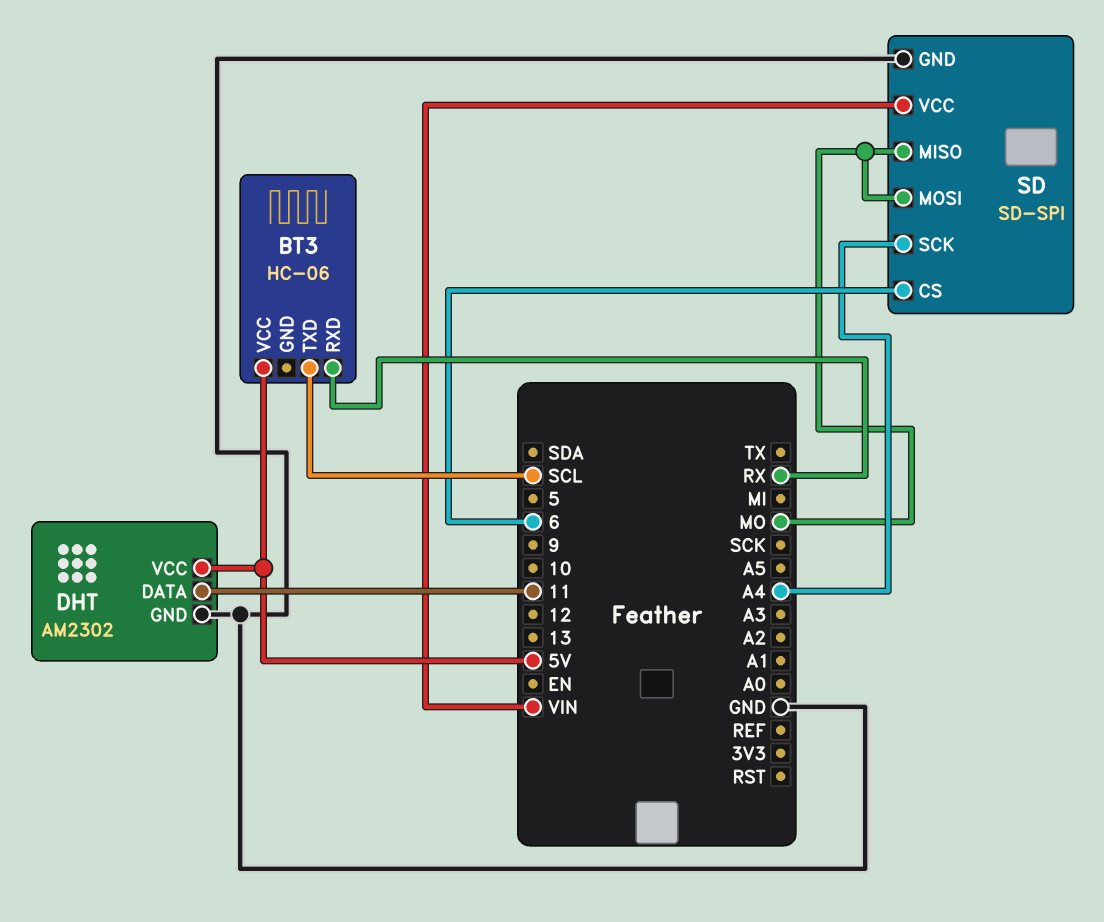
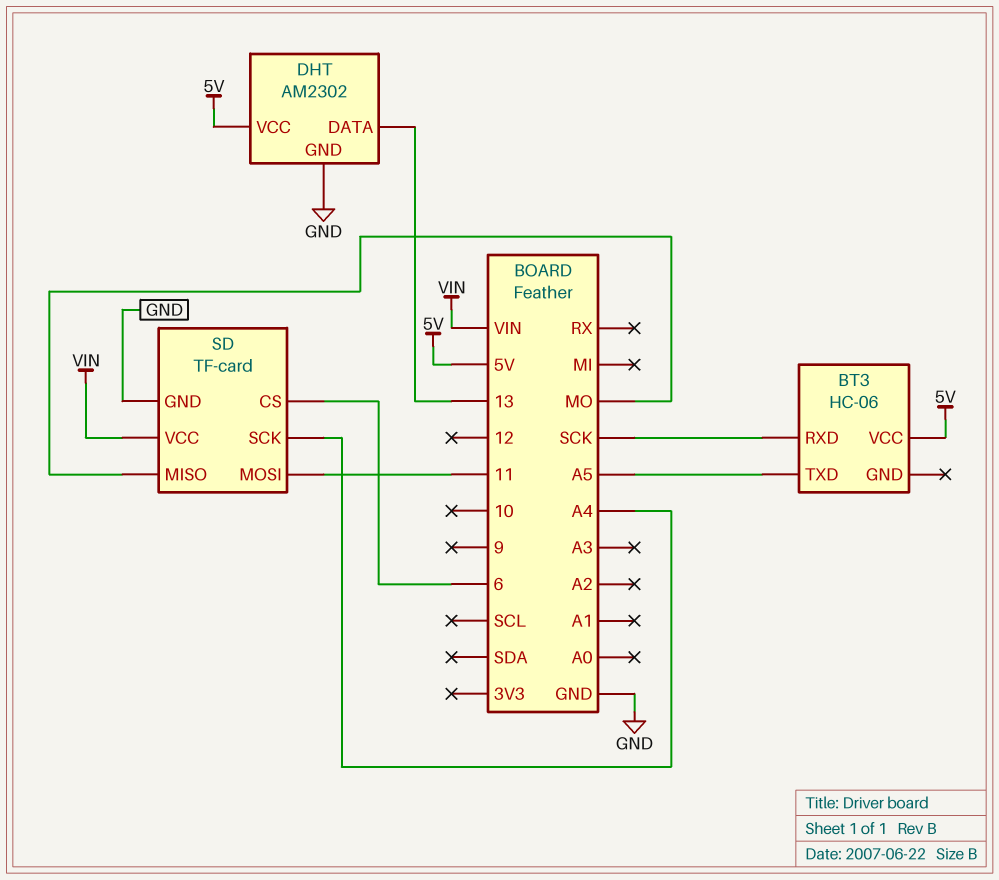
BT3 pin RXD: RX -> SCK
BT3 pin TXD: SCL -> A5
DHT pin DATA: 11 -> 13
SD: SD-SPI -> TF-card
SD pin MOSI: MO -> 11

